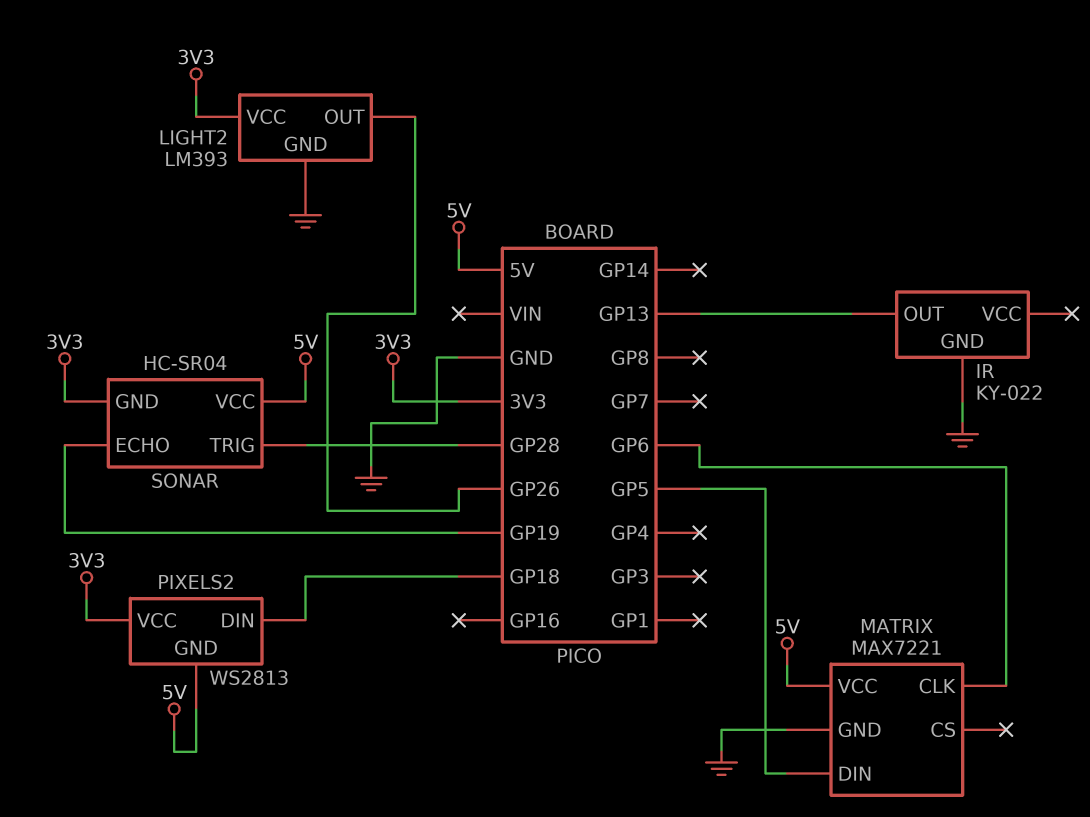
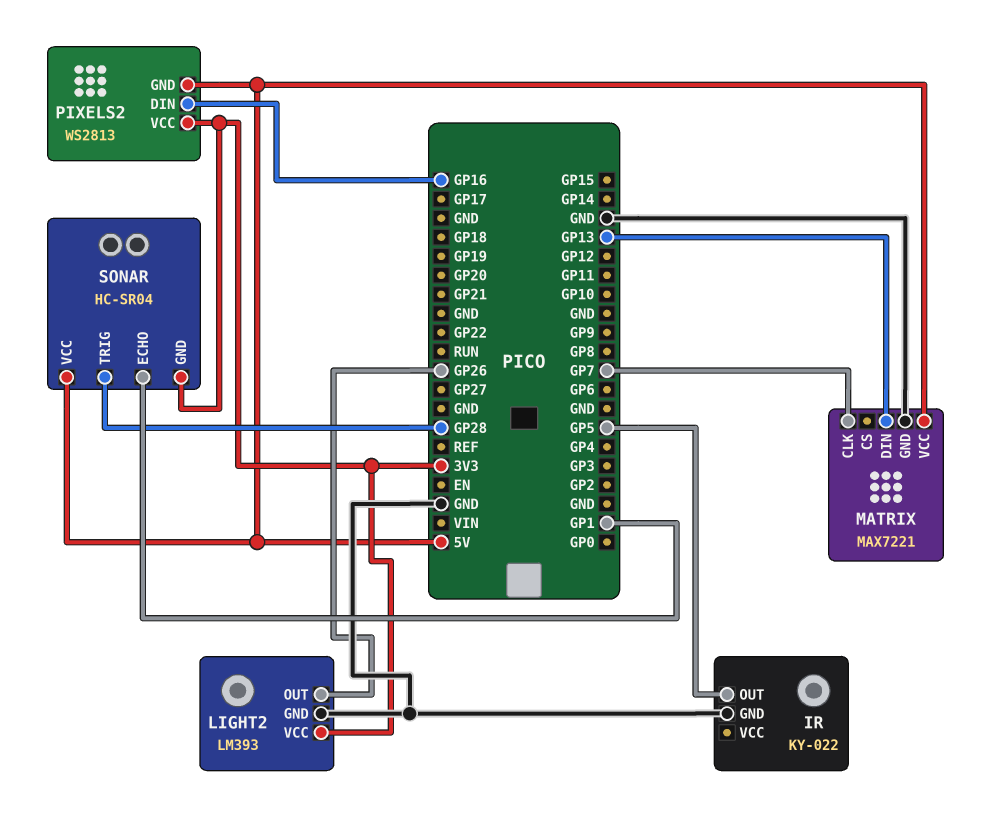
IR pin OUT: GP13 -> GP5
MATRIX pin CLK: GP6 -> GP7
MATRIX pin DIN: GP5 -> GP13
PIXELS2 pin DIN: GP18 -> GP16
SONAR pin ECHO: GP19 -> GP1

